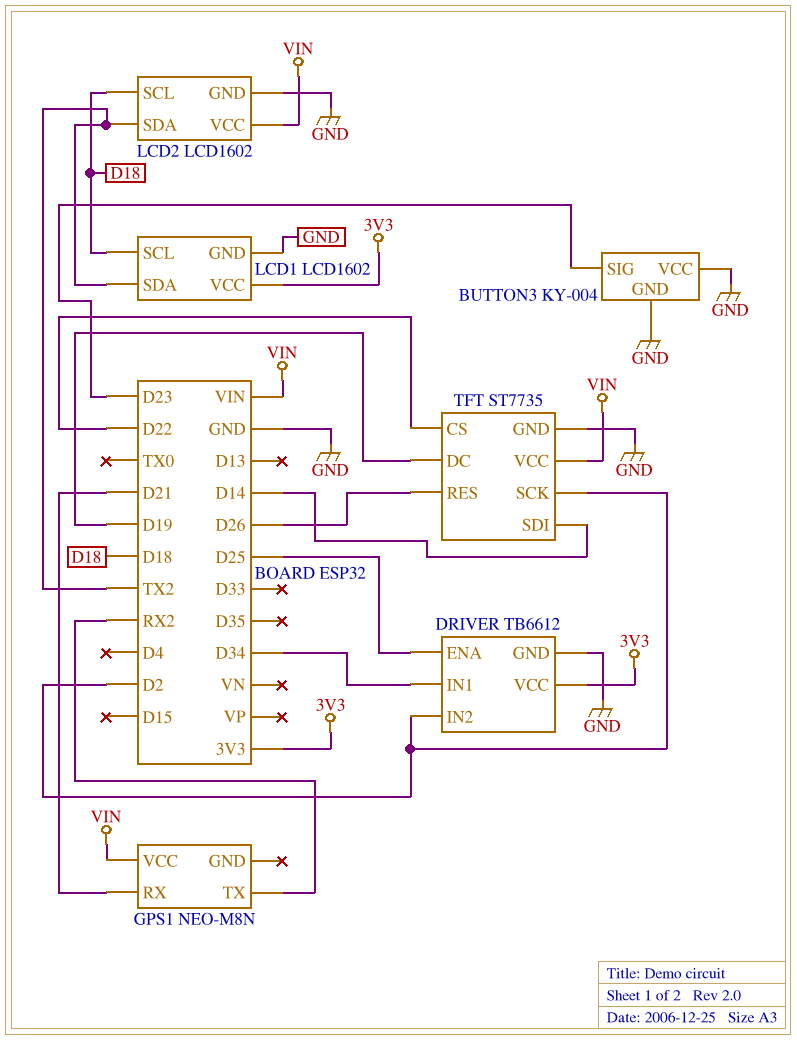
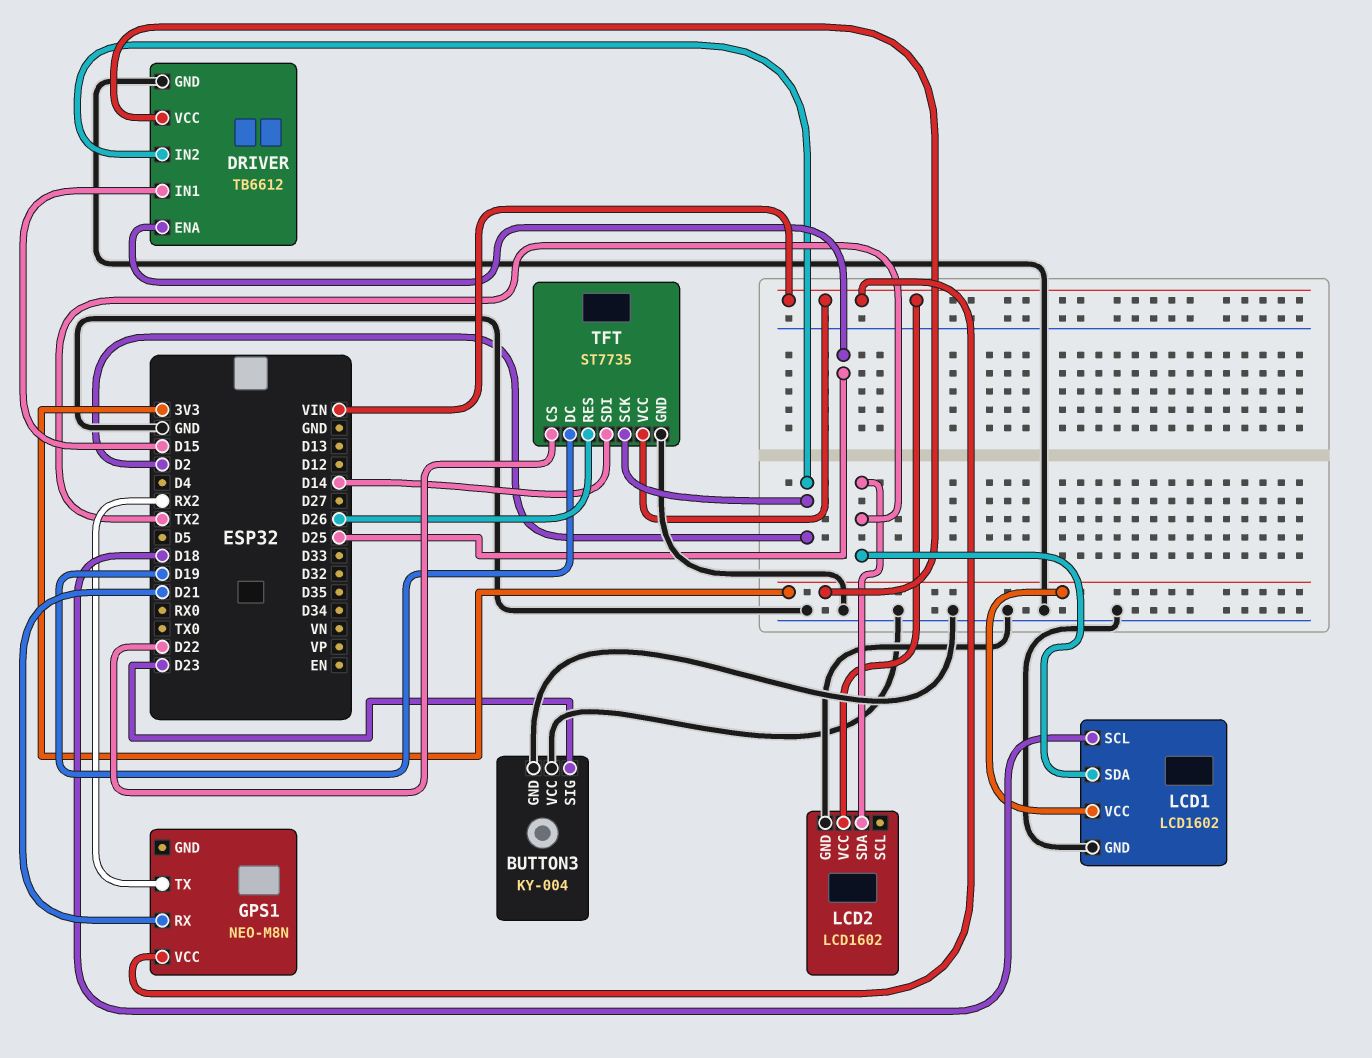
DRIVER pin IN1: D34 -> D15
LCD2 pin SCL: D18 -> none

